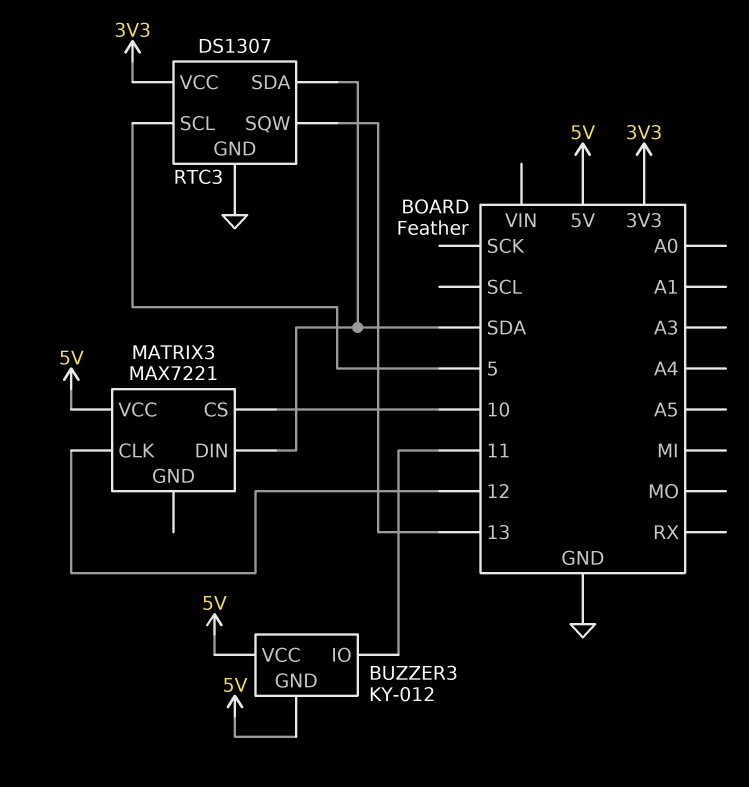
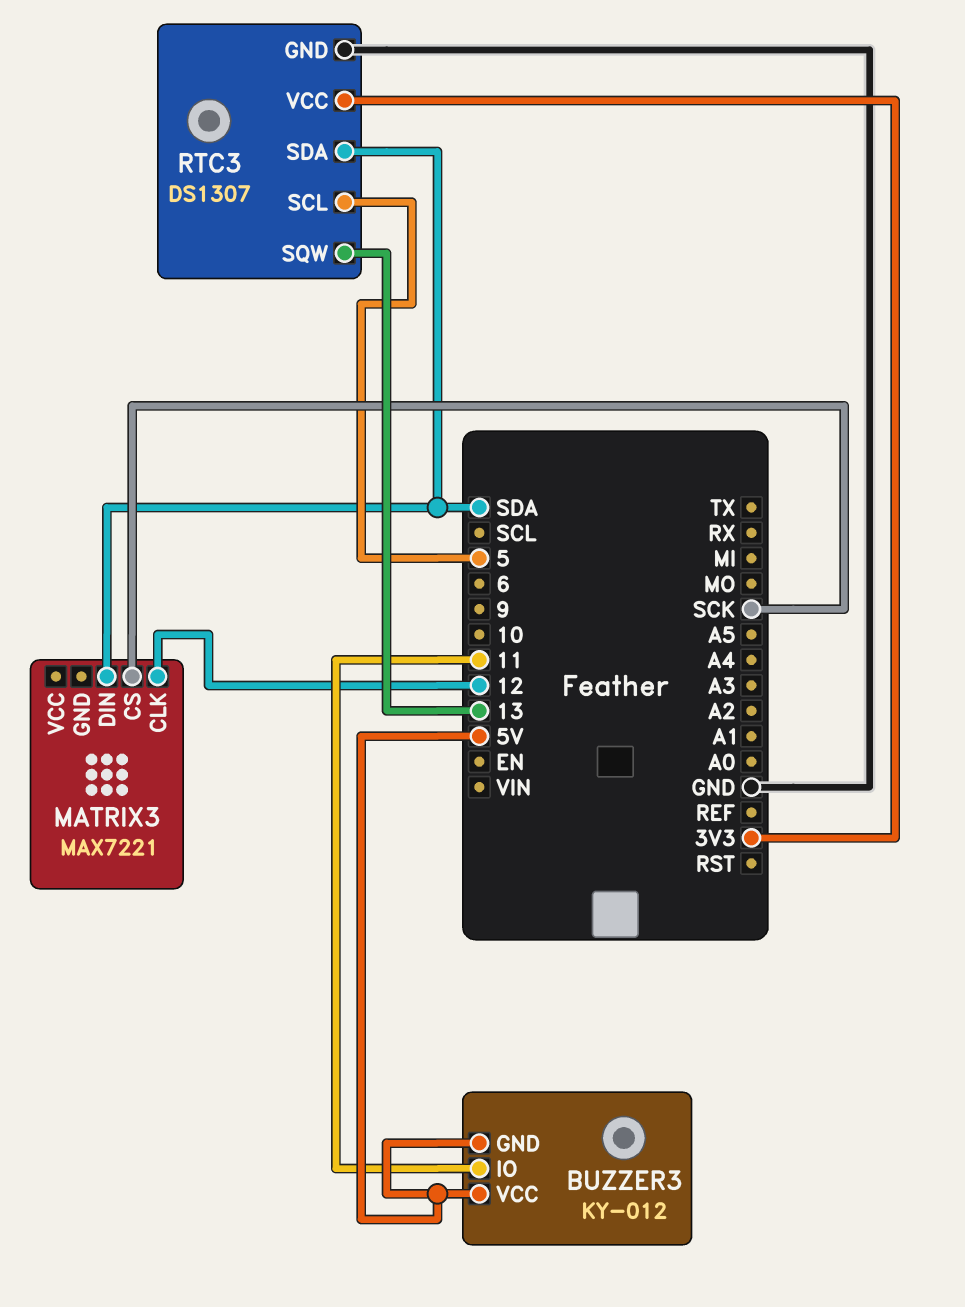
MATRIX3 pin CS: 10 -> SCK
MATRIX3 pin VCC: 5V -> none

